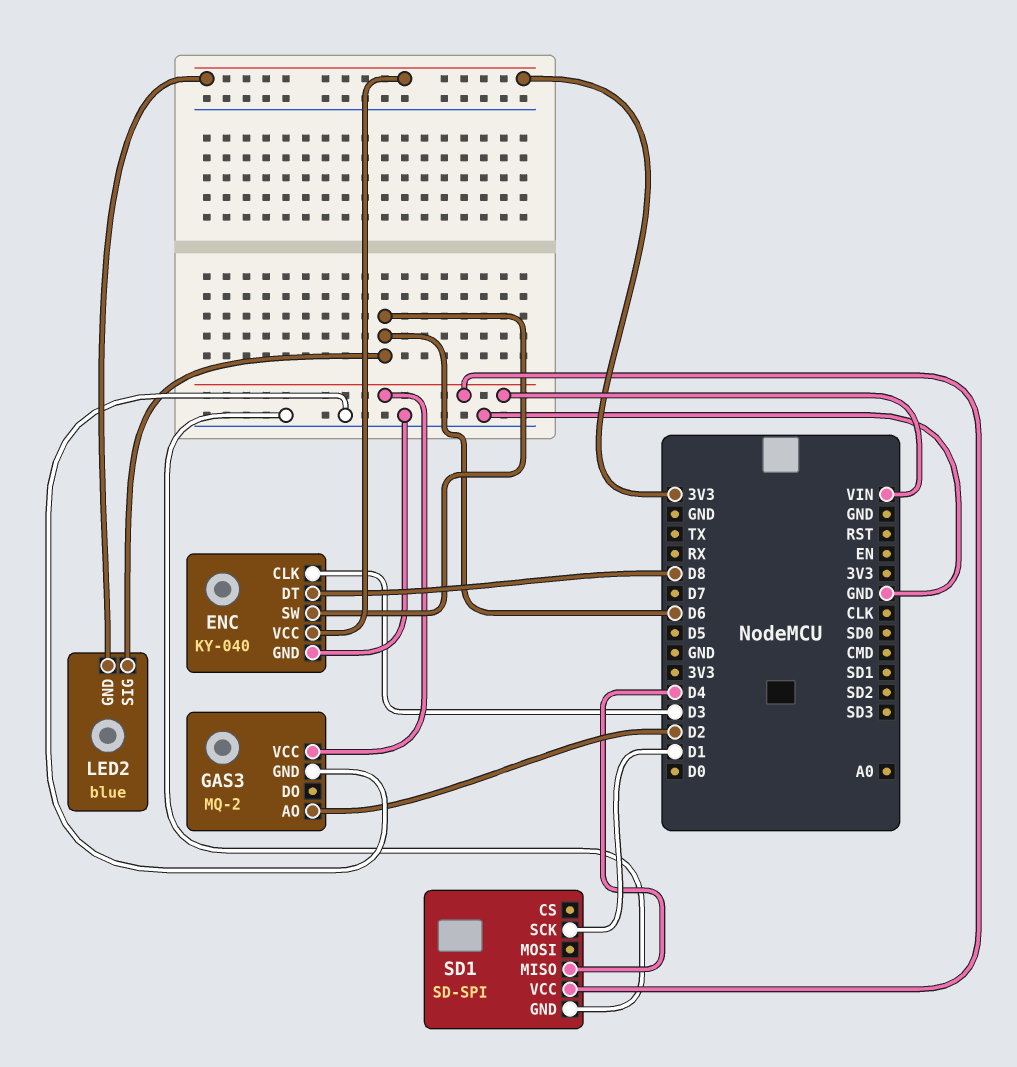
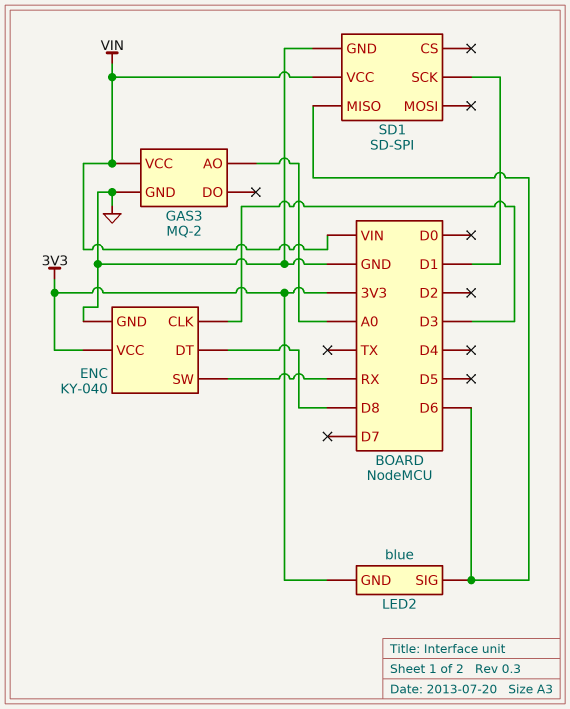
ENC pin SW: D6 -> RX
GAS3 pin AO: D2 -> A0
SD1 pin MISO: D4 -> D6

